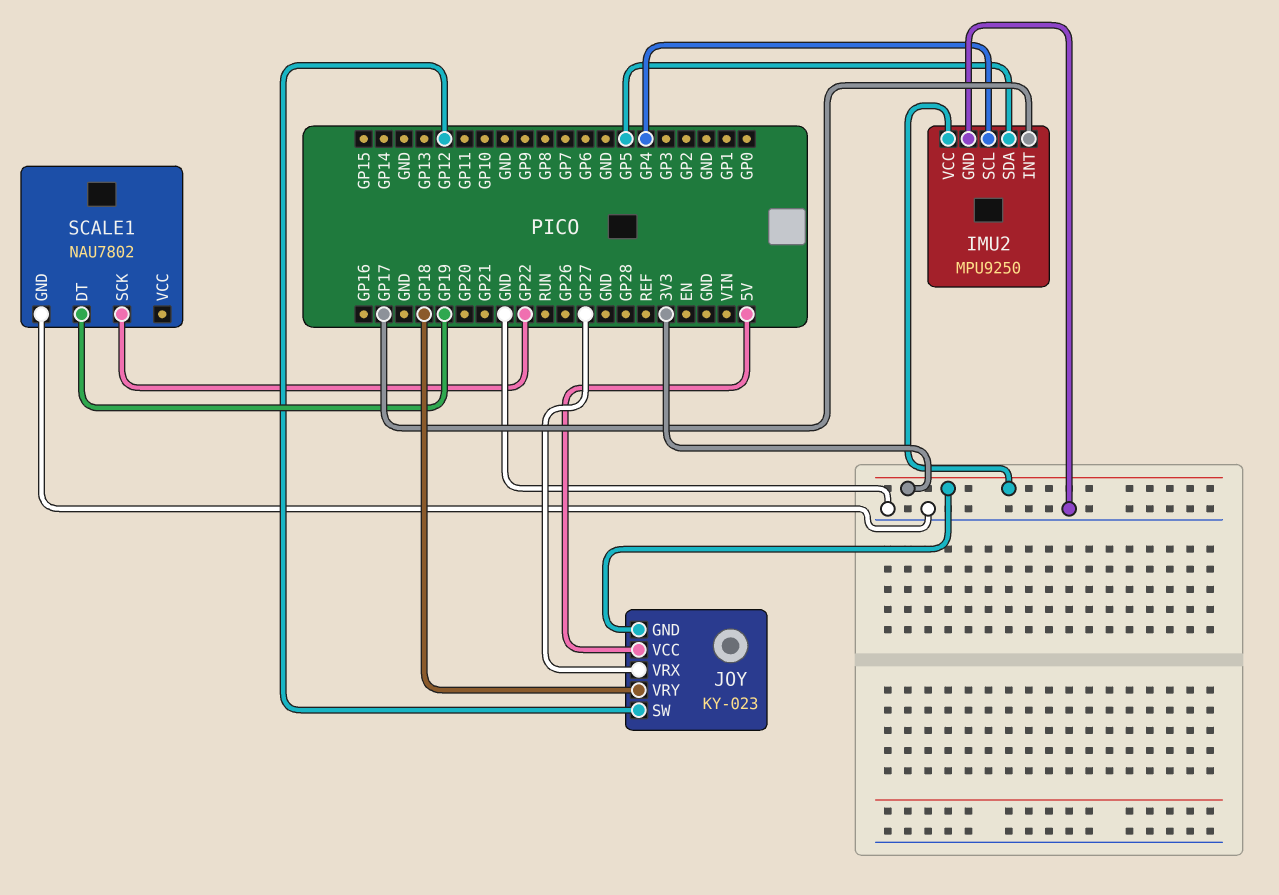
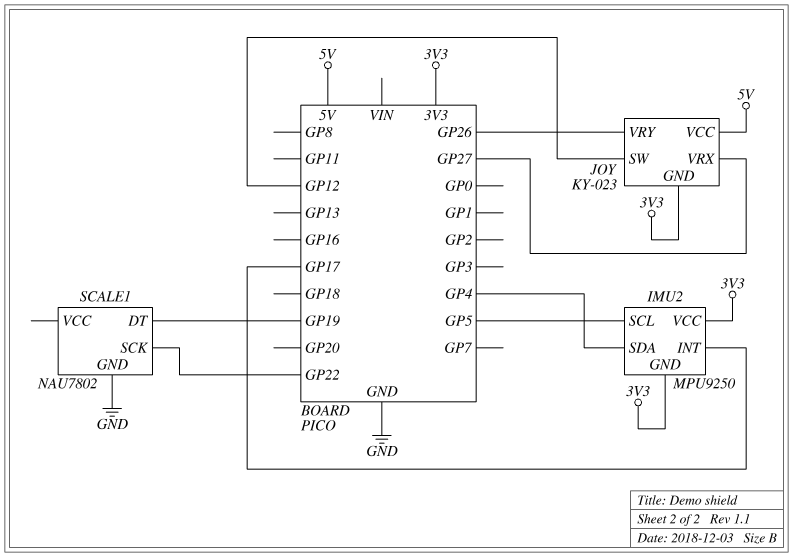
IMU2 pin GND: GND -> 3V3
IMU2 pin SCL: GP4 -> GP5
IMU2 pin SDA: GP5 -> GP4
JOY pin VRY: GP18 -> GP26

